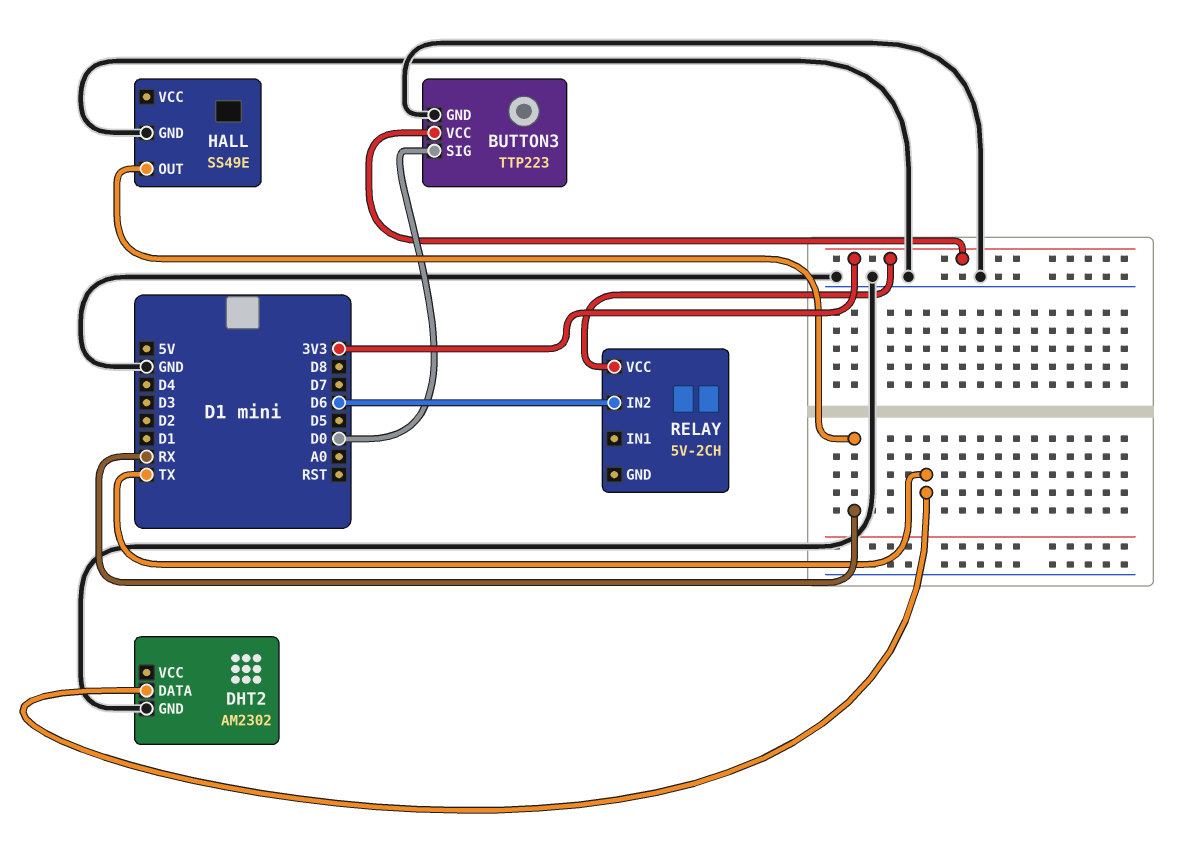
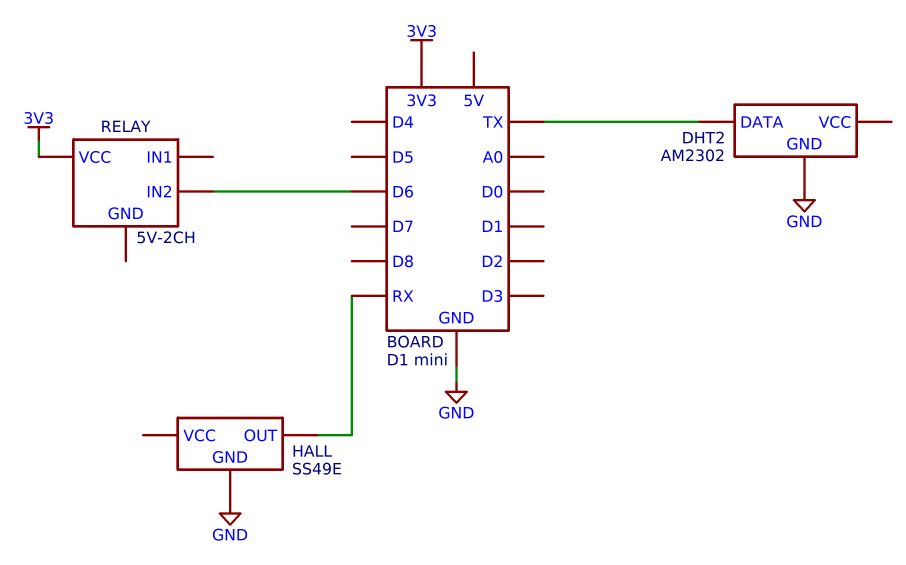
BUTTON3: TTP223 -> none
BUTTON3 pin GND: GND -> none
BUTTON3 pin SIG: D0 -> none
BUTTON3 pin VCC: 3V3 -> none

